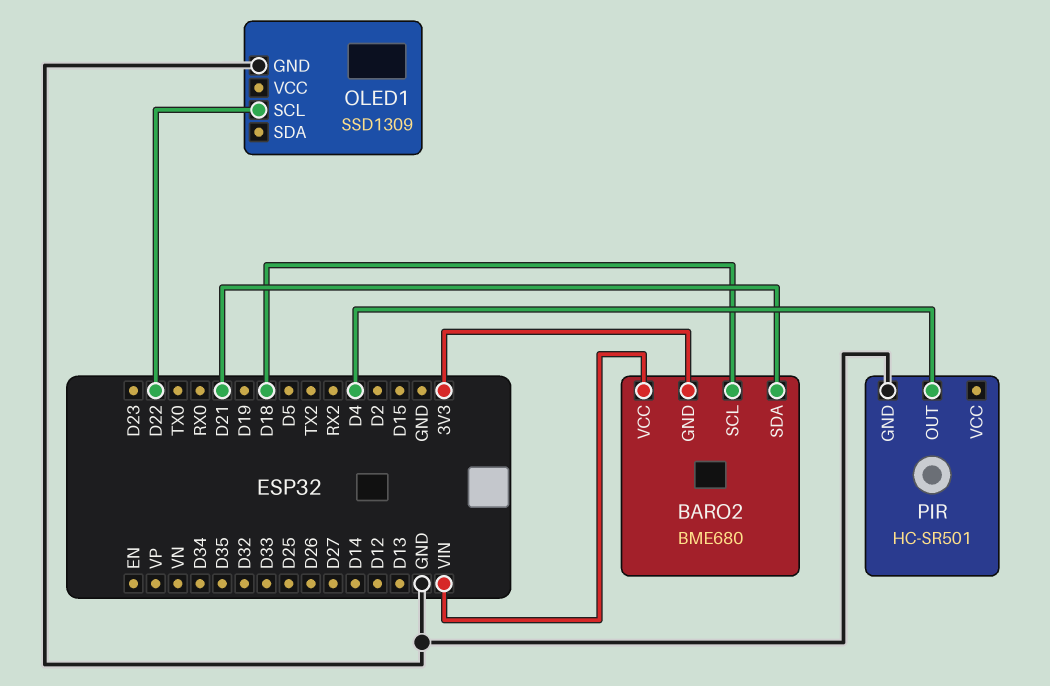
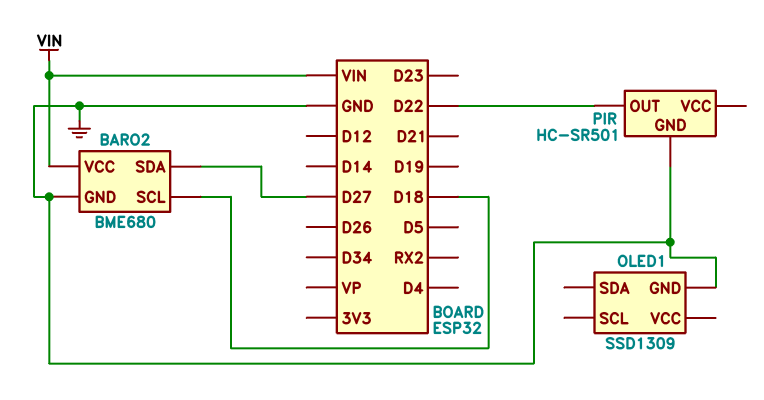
BARO2 pin GND: 3V3 -> GND
BARO2 pin SDA: D21 -> D27
OLED1 pin SCL: D22 -> none
PIR pin OUT: D4 -> D22

